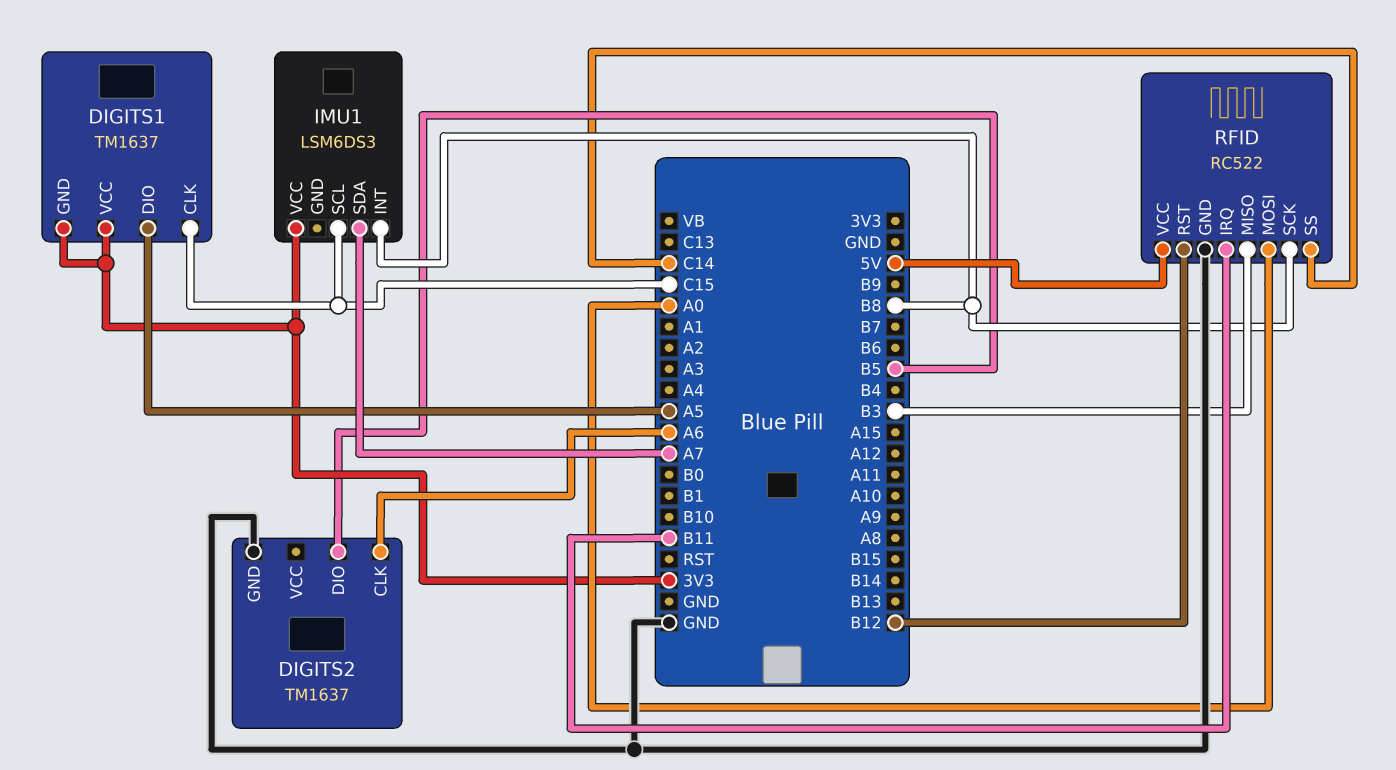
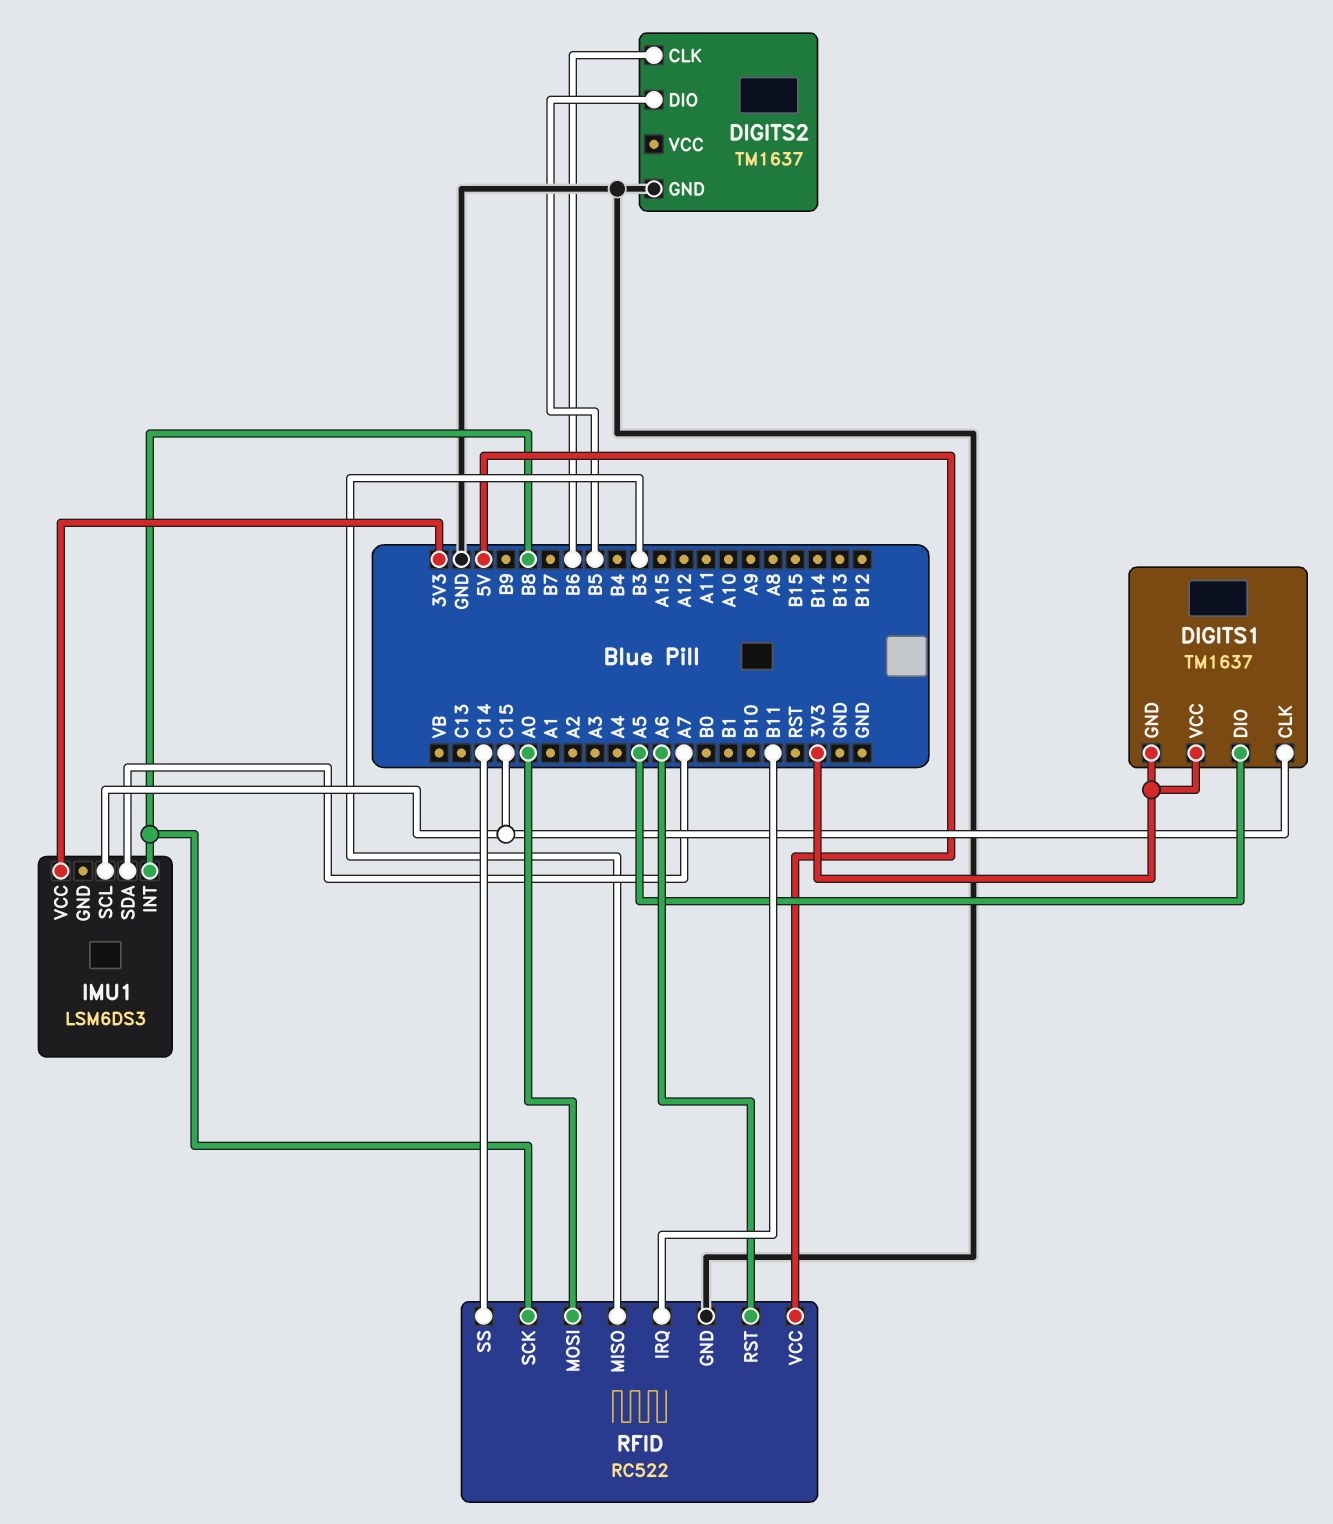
DIGITS2 pin CLK: A6 -> B6
RFID pin RST: B12 -> A6

